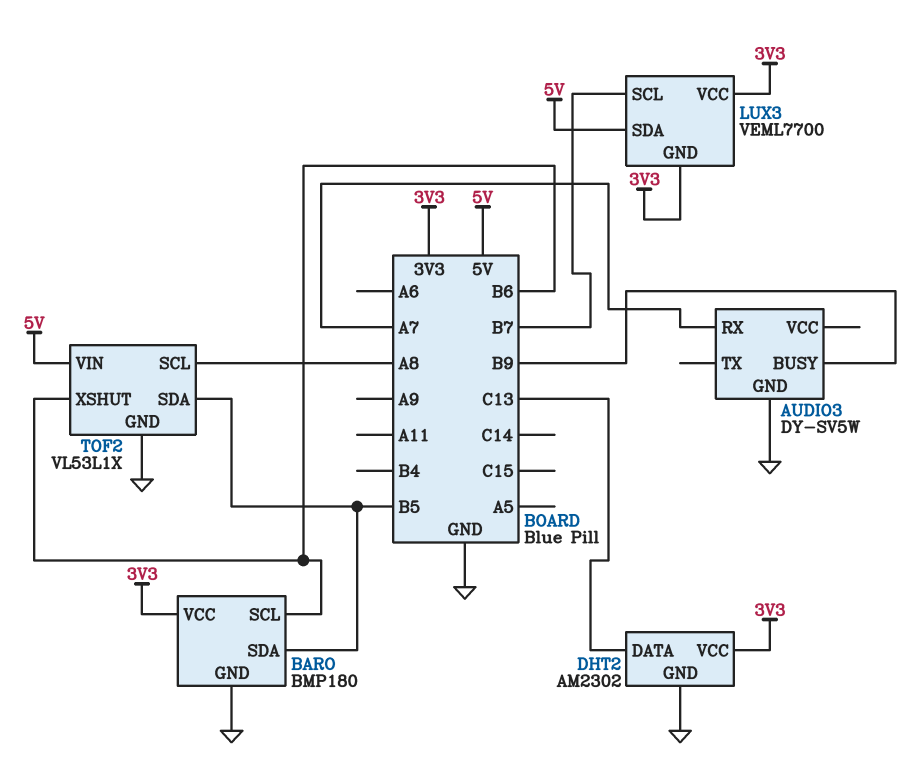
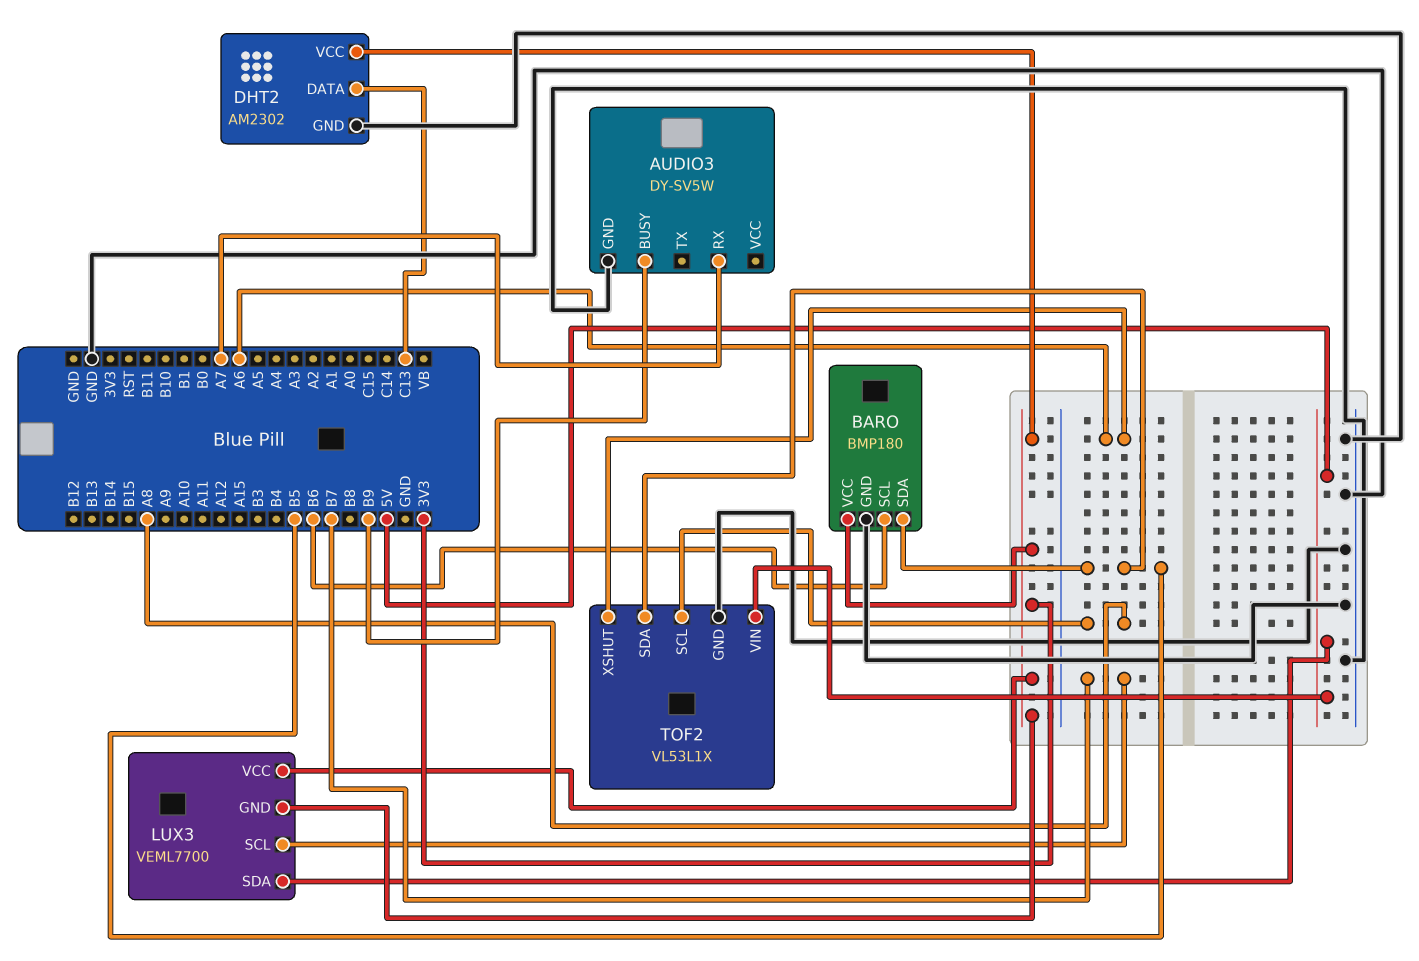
TOF2 pin XSHUT: B6 -> A6

